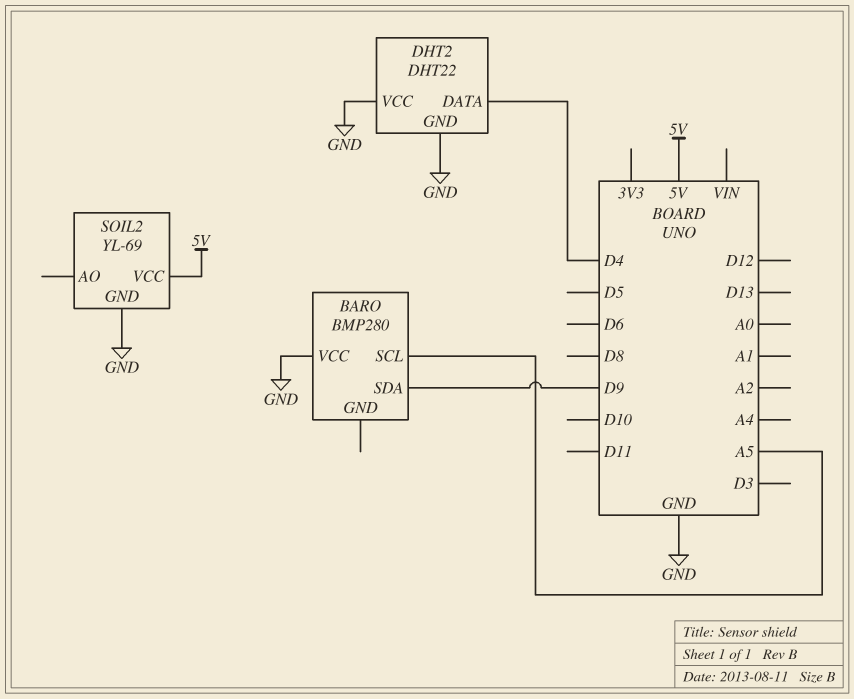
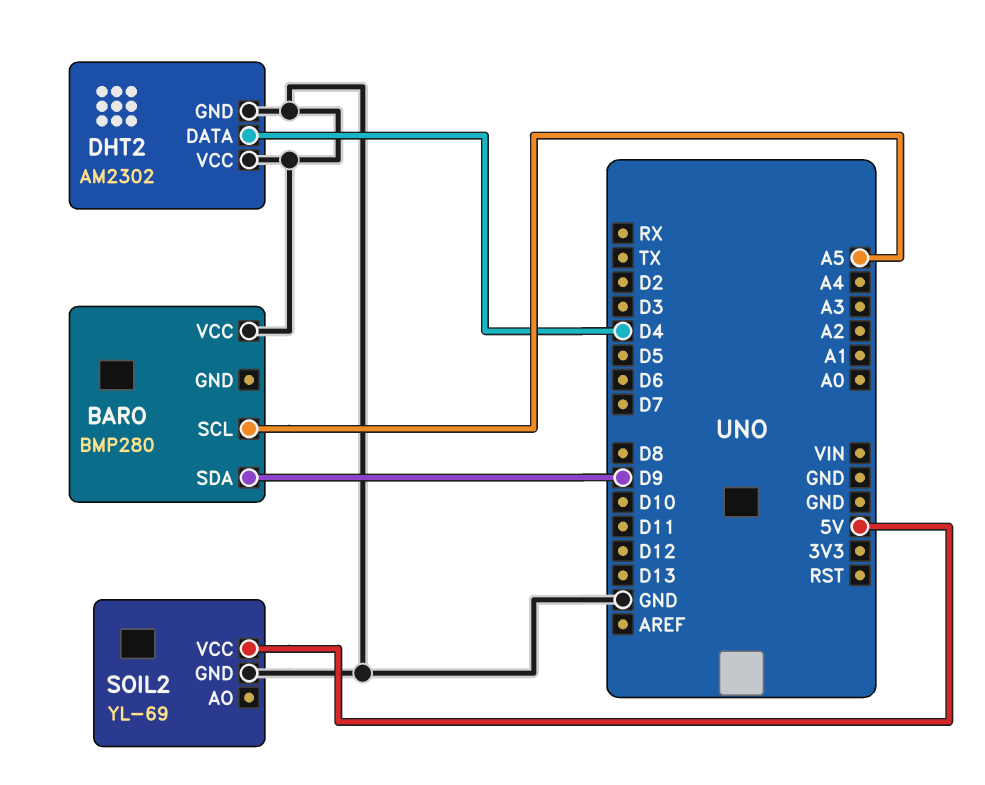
DHT2: DHT22 -> AM2302

